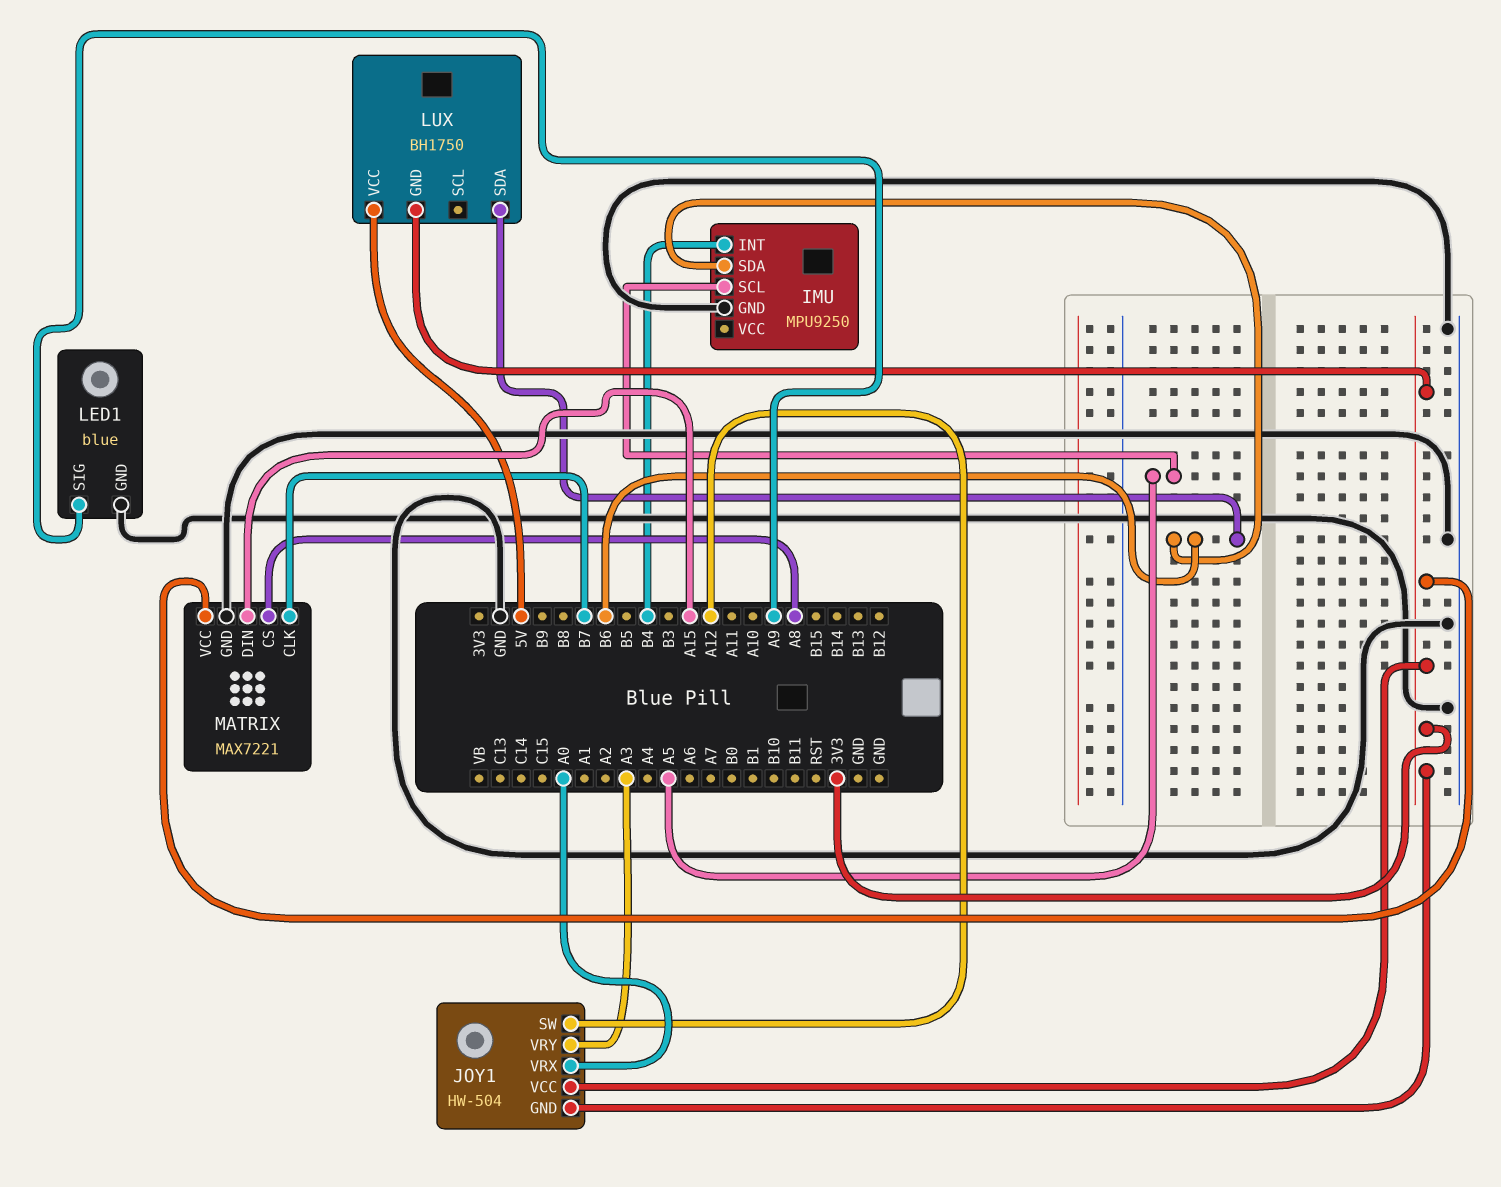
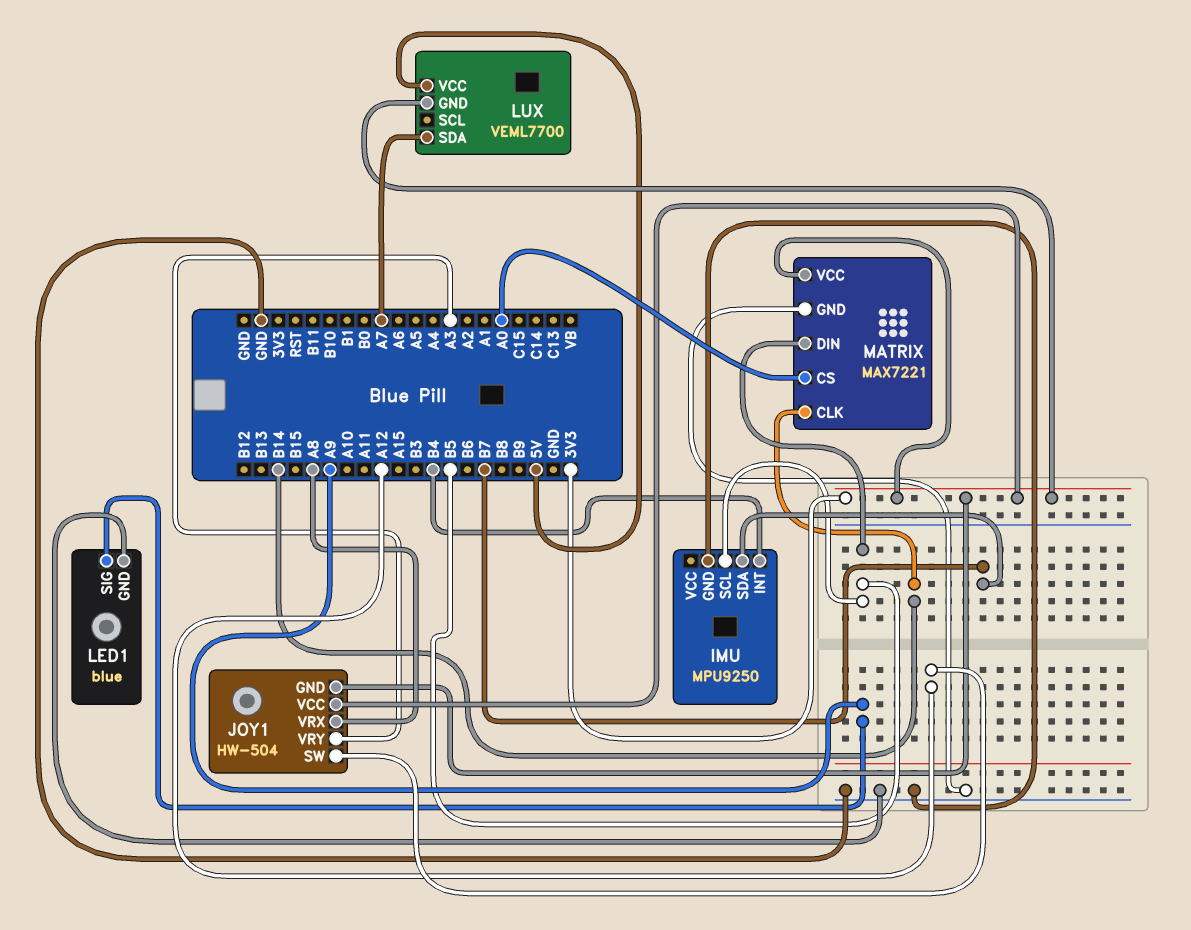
IMU pin SCL: A5 -> B5
IMU pin SDA: B6 -> B7
JOY1 pin VRX: A0 -> A8
LUX: BH1750 -> VEML7700
LUX pin SDA: B6 -> A7
MATRIX pin CLK: B7 -> B14
MATRIX pin CS: A8 -> A0
MATRIX pin DIN: A15 -> B5

